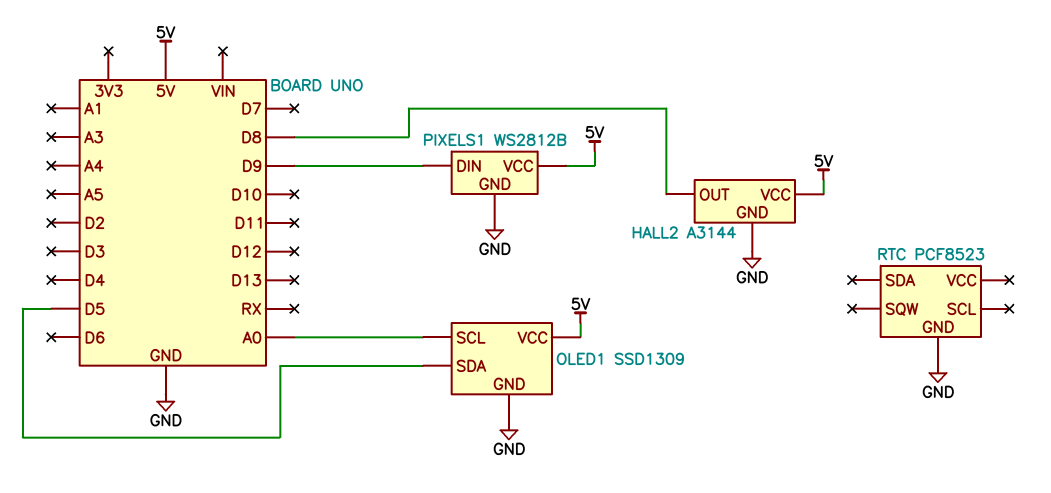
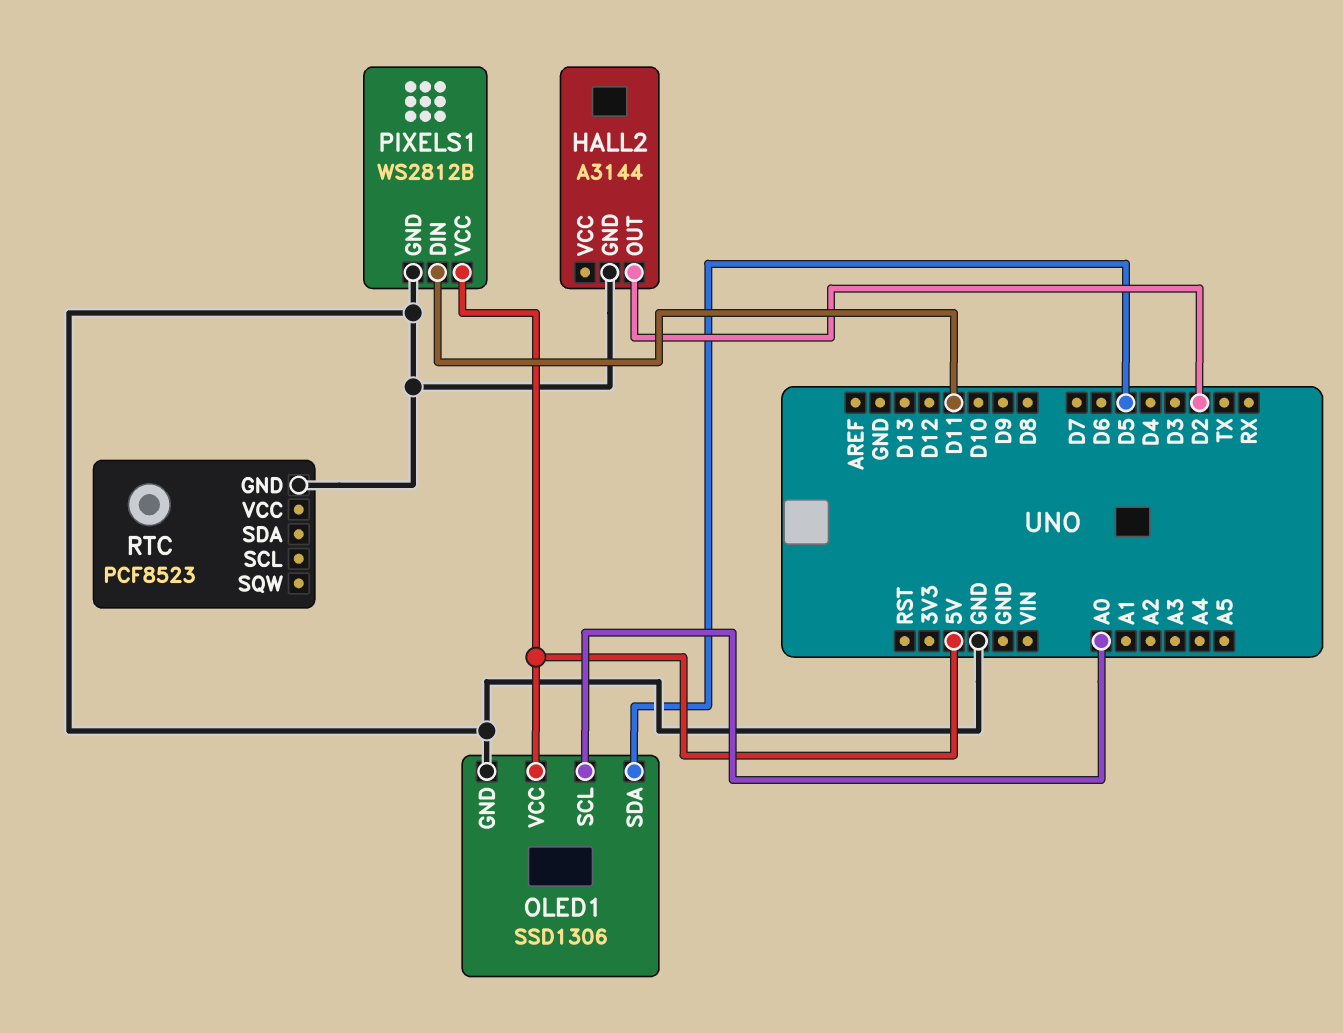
HALL2 pin OUT: D8 -> D2
HALL2 pin VCC: 5V -> none
OLED1: SSD1309 -> SSD1306
PIXELS1 pin DIN: D9 -> D11

